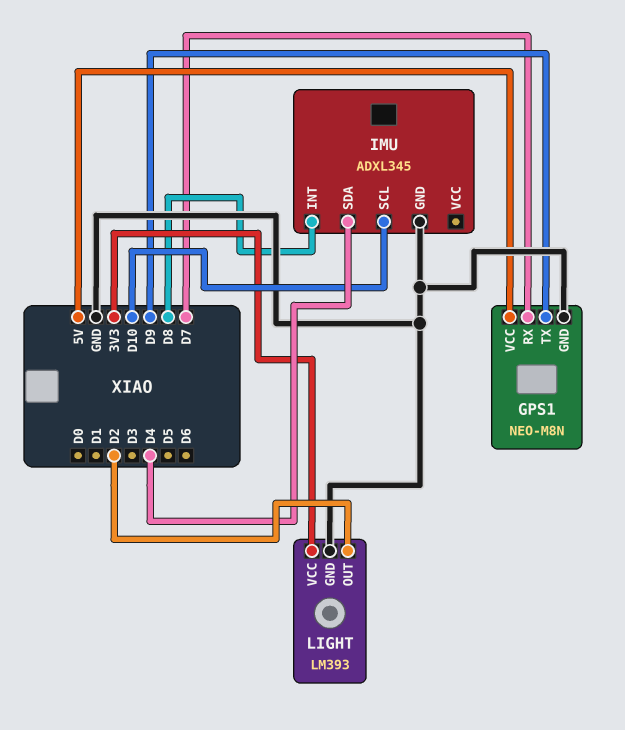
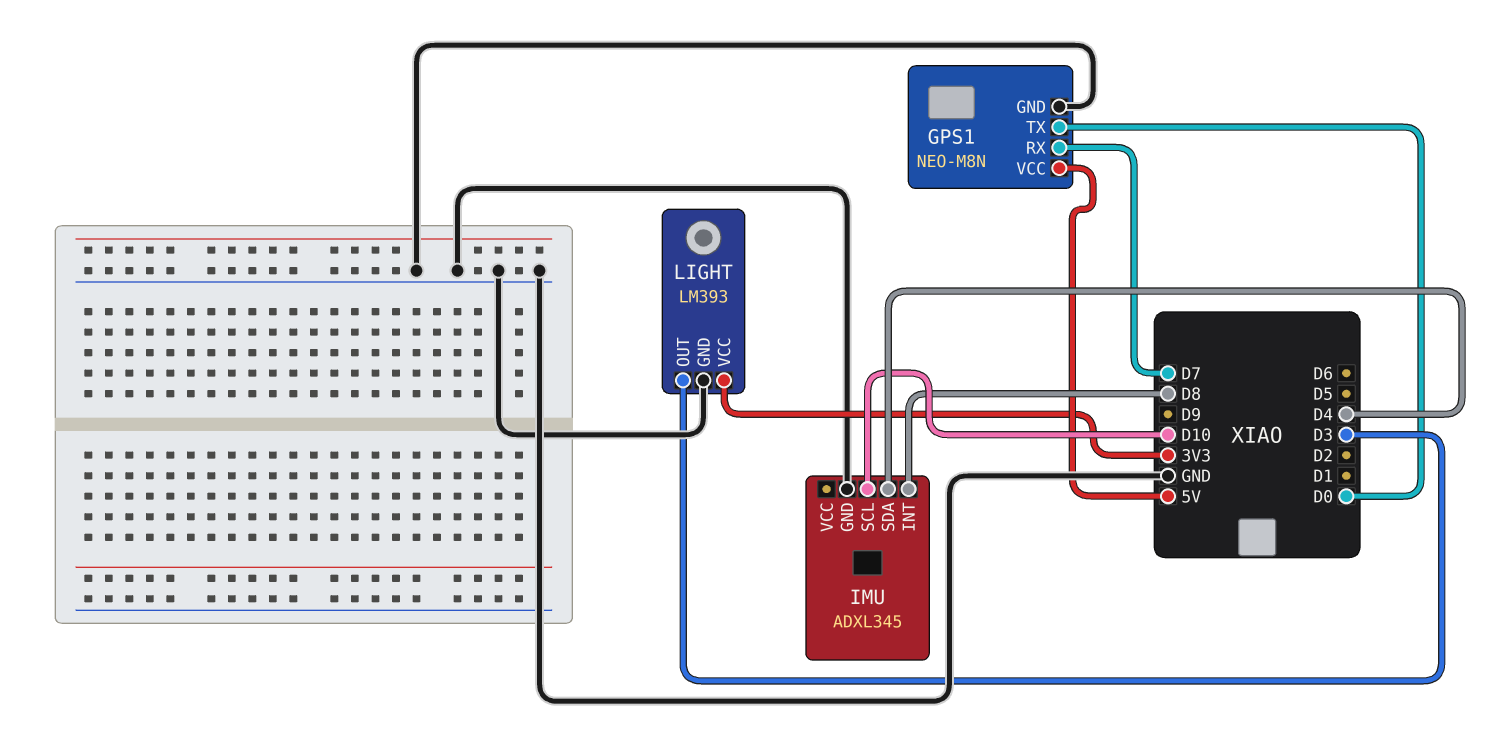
GPS1 pin TX: D9 -> D0
LIGHT pin OUT: D2 -> D3

